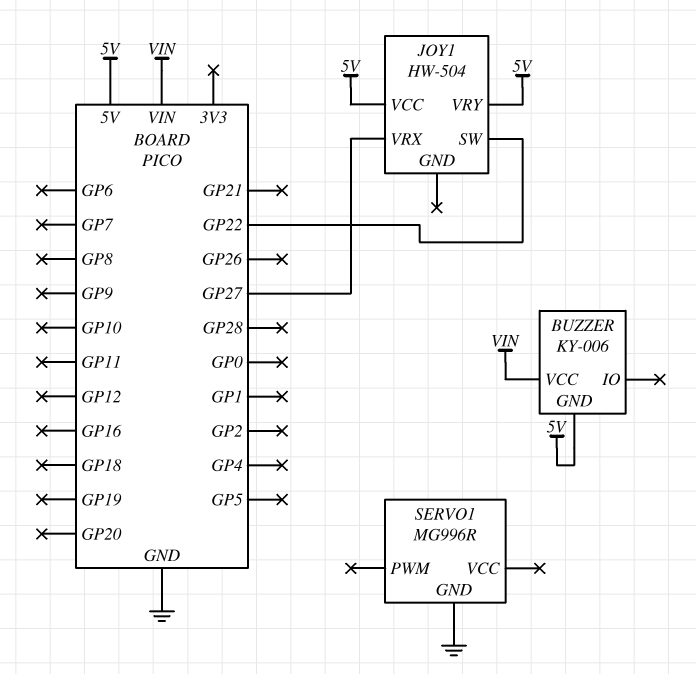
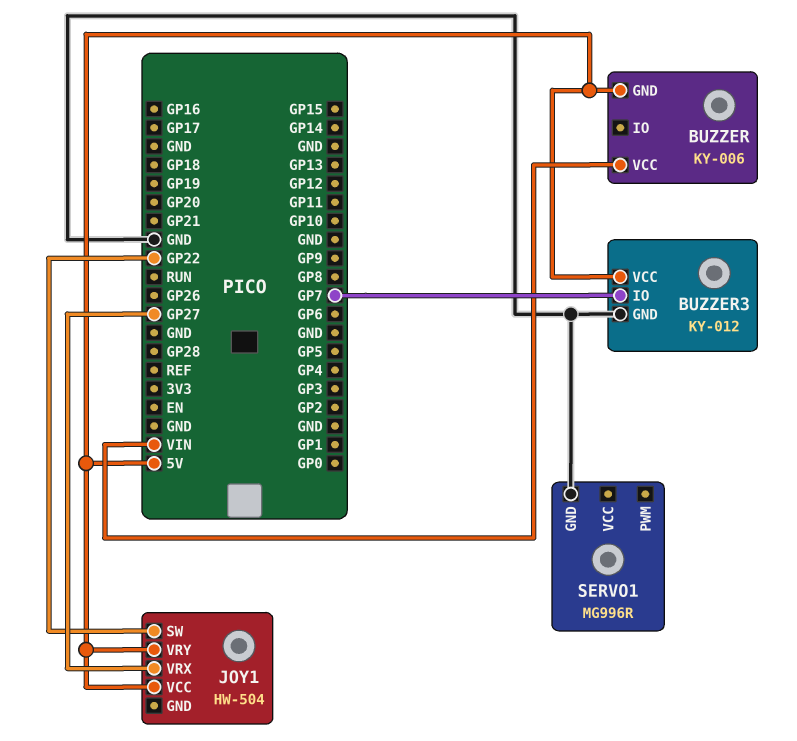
BUZZER3: none -> KY-012
BUZZER3 pin GND: none -> GND
BUZZER3 pin IO: none -> GP7
BUZZER3 pin VCC: none -> 5V

